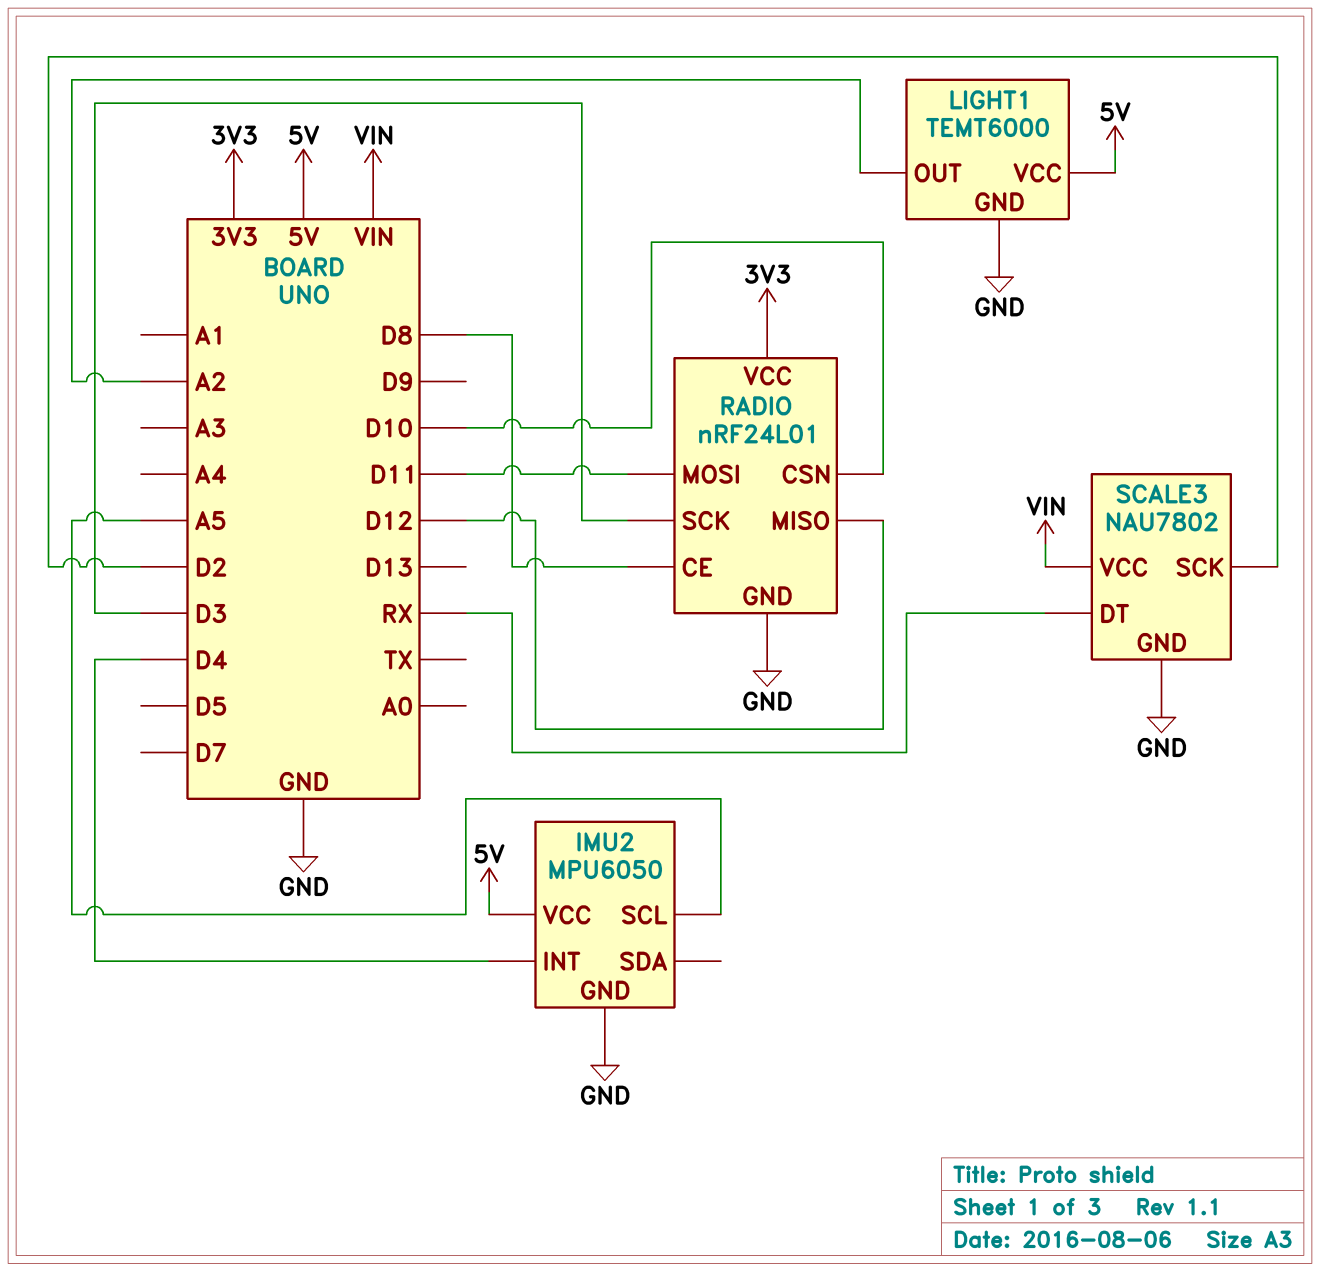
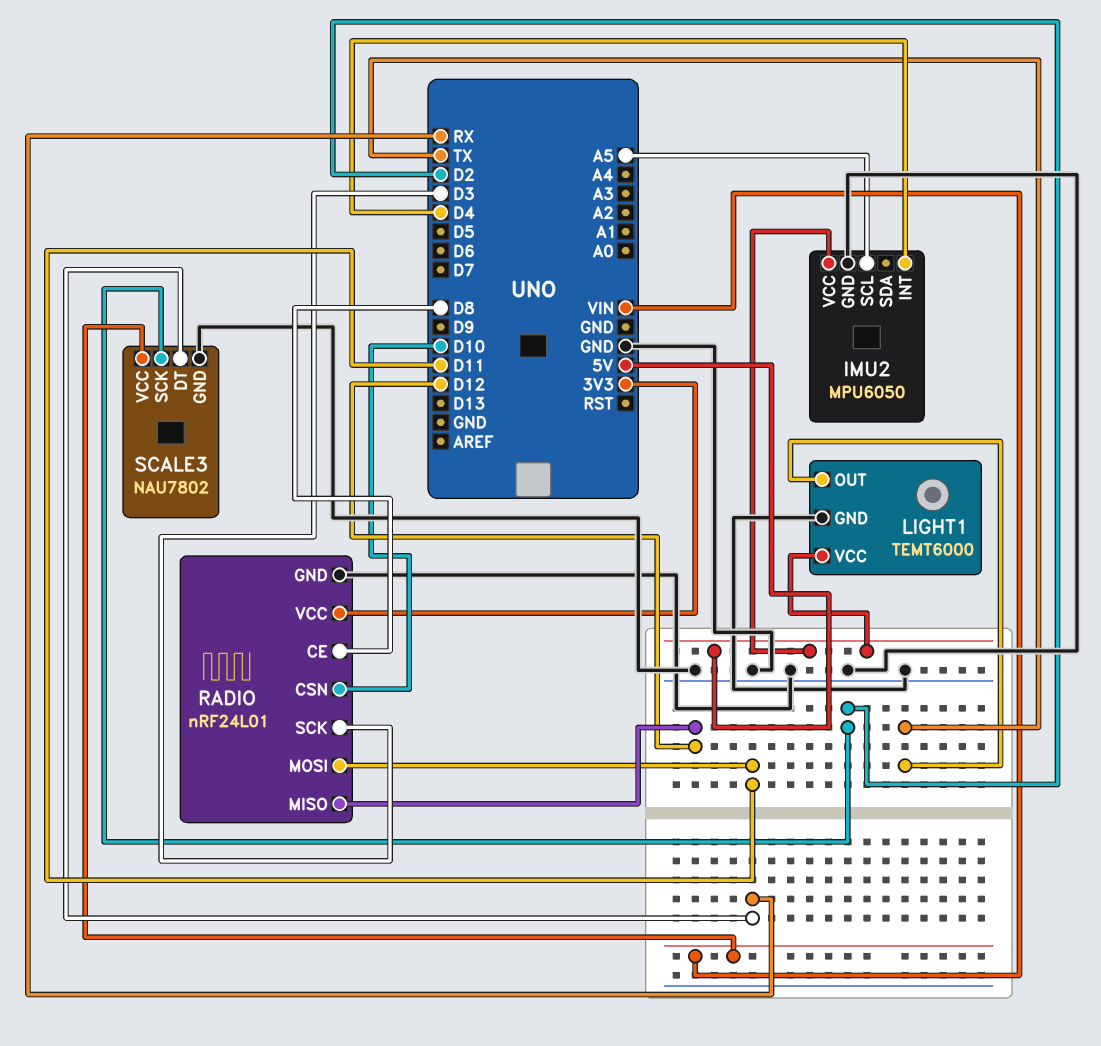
LIGHT1 pin OUT: A2 -> TX

